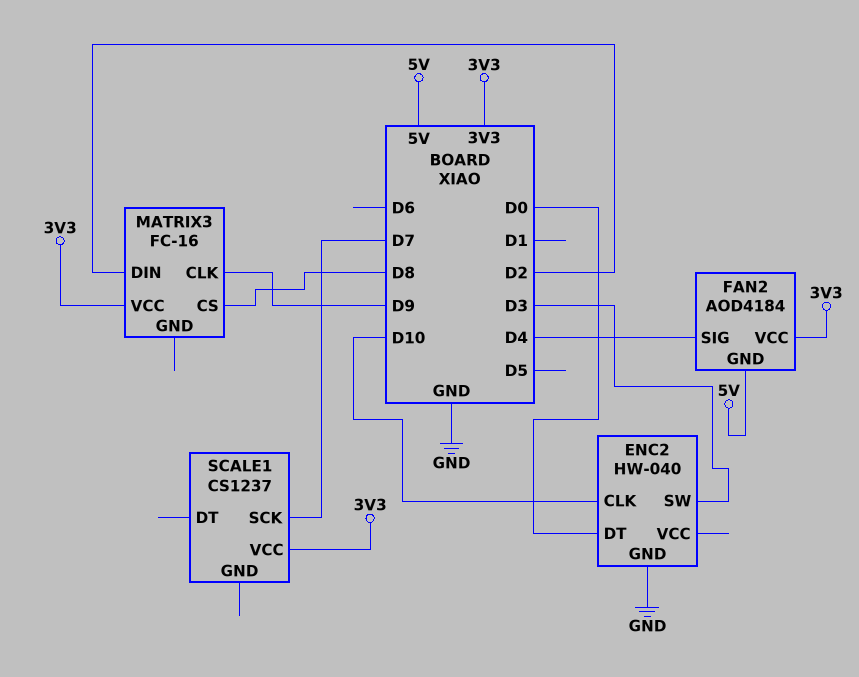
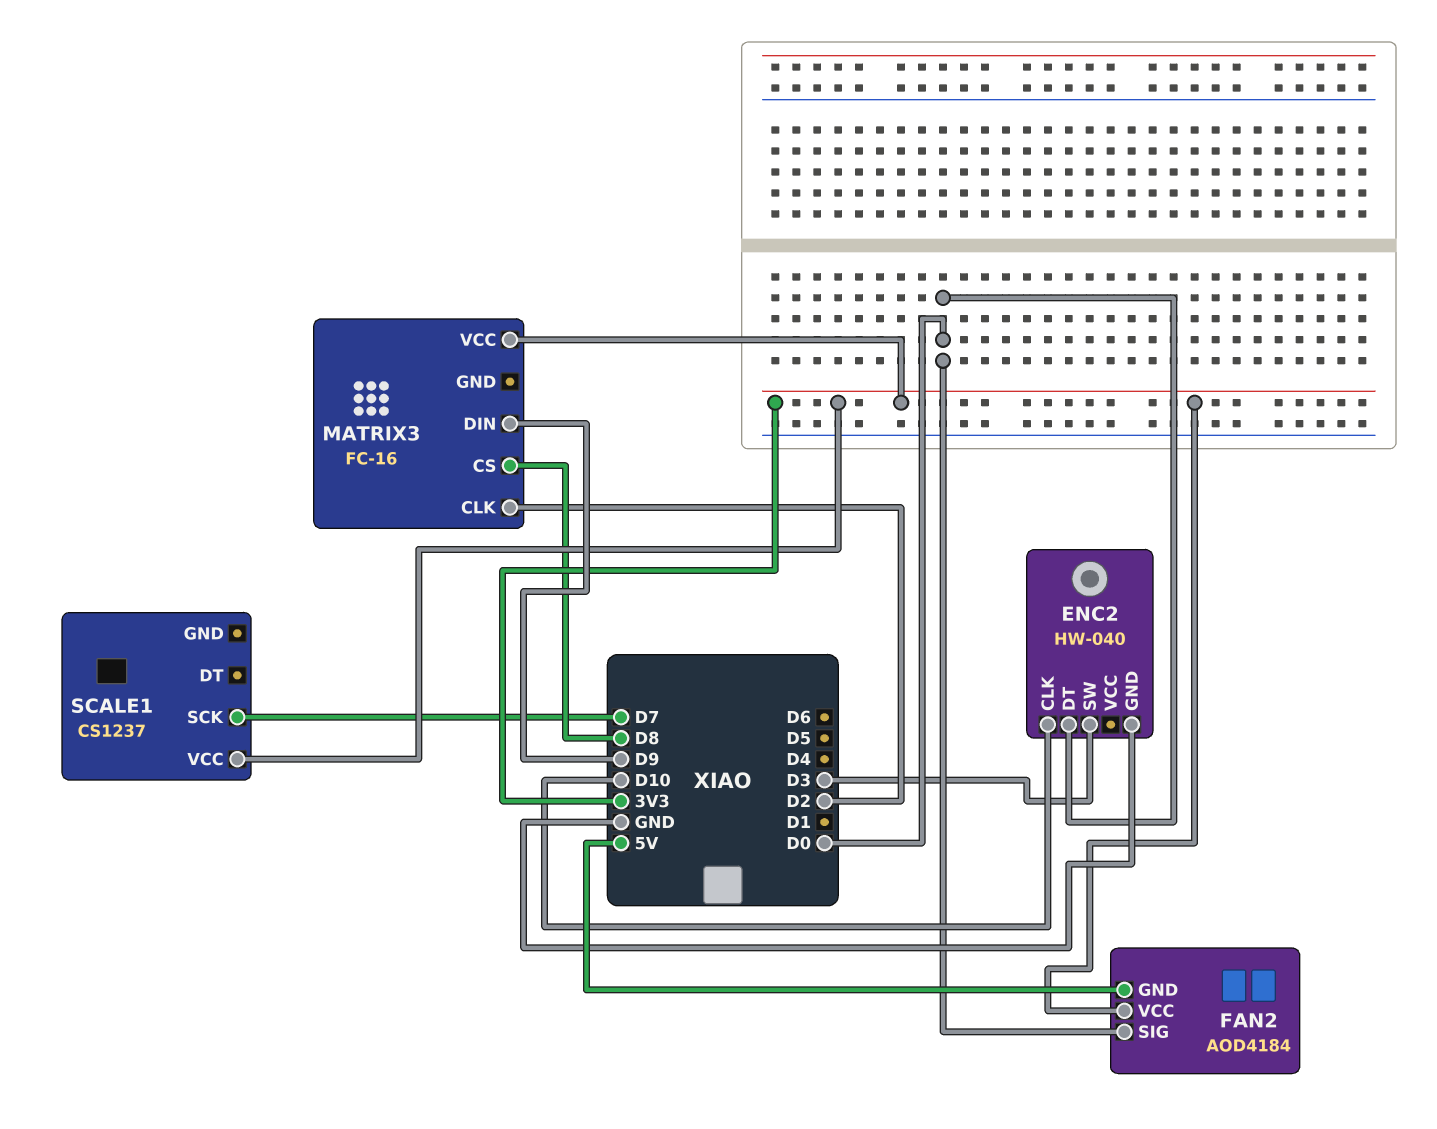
FAN2 pin SIG: D4 -> D0
MATRIX3 pin CLK: D9 -> D2
MATRIX3 pin DIN: D2 -> D9

